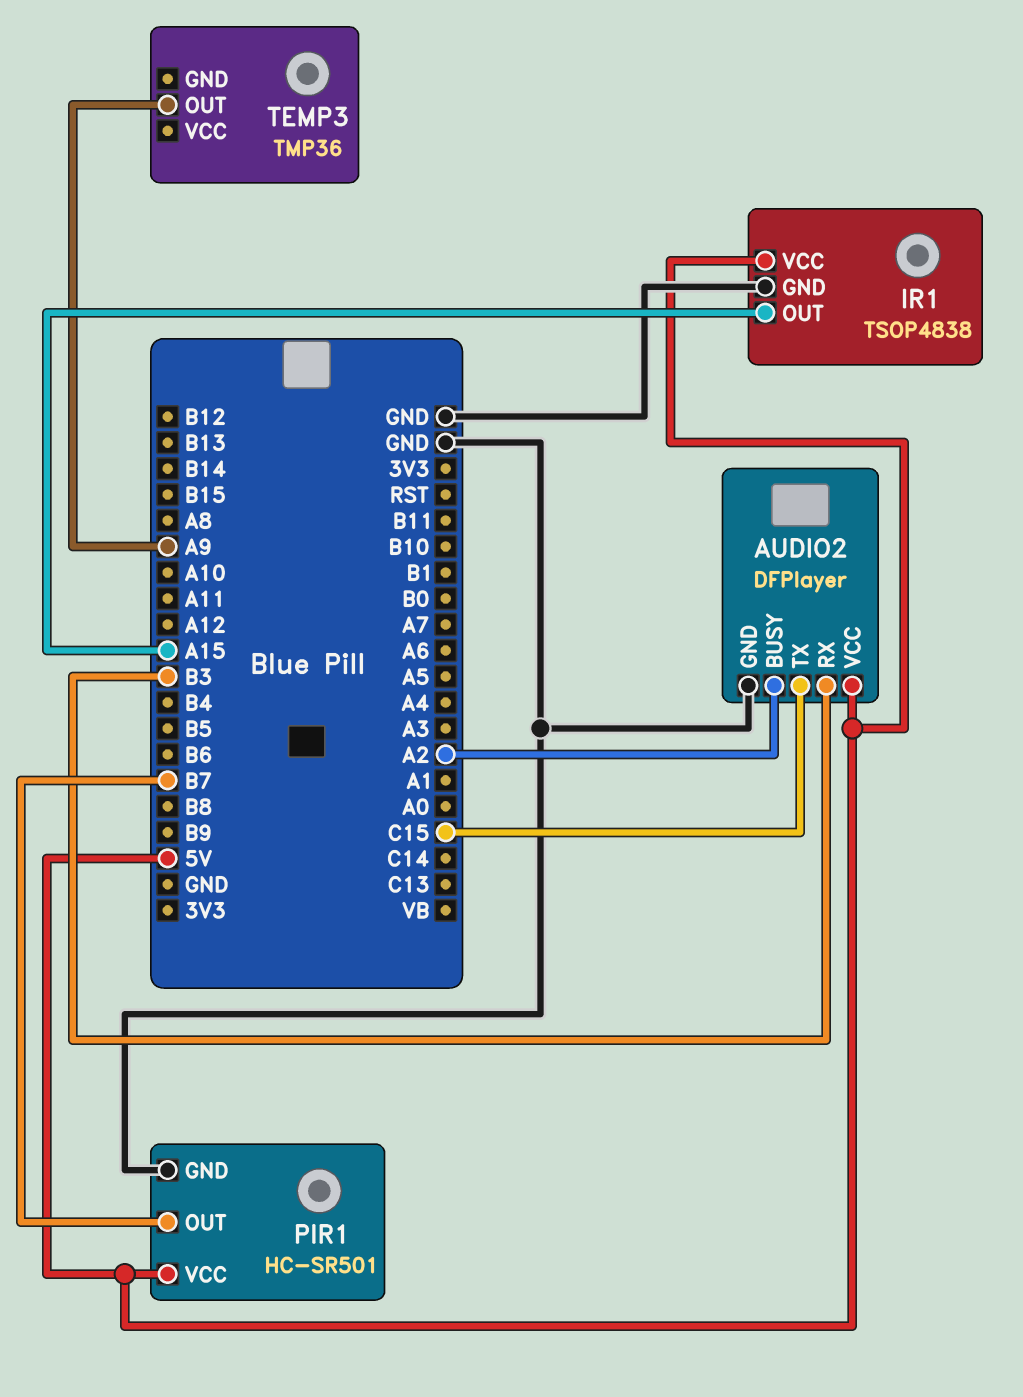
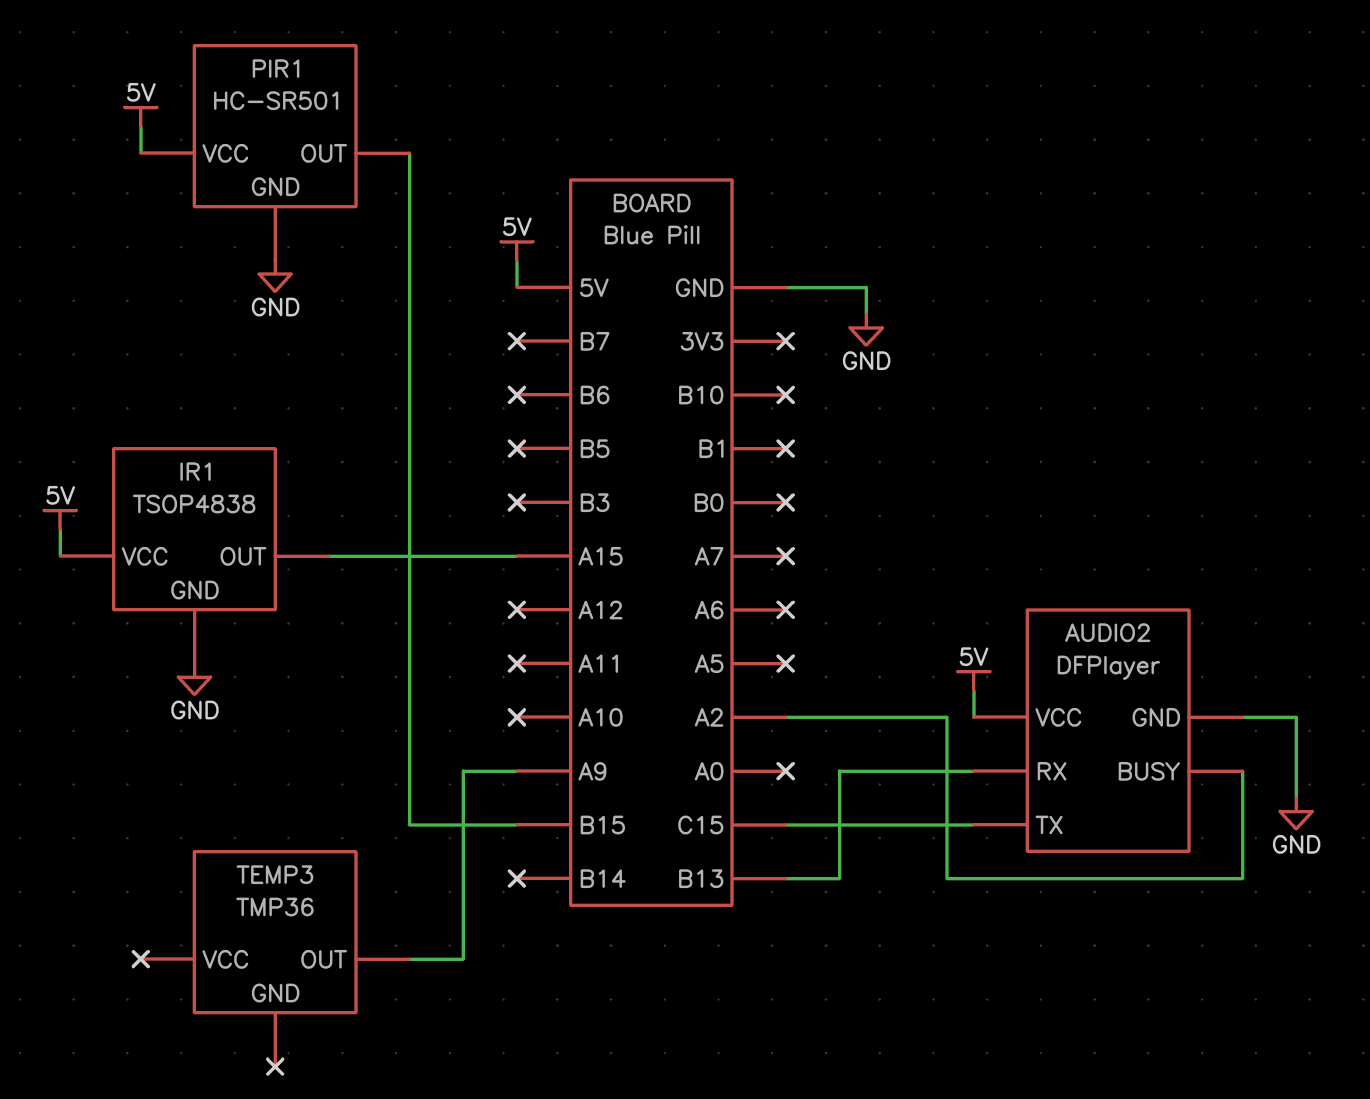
AUDIO2 pin RX: B3 -> B13
PIR1 pin OUT: B7 -> B15

